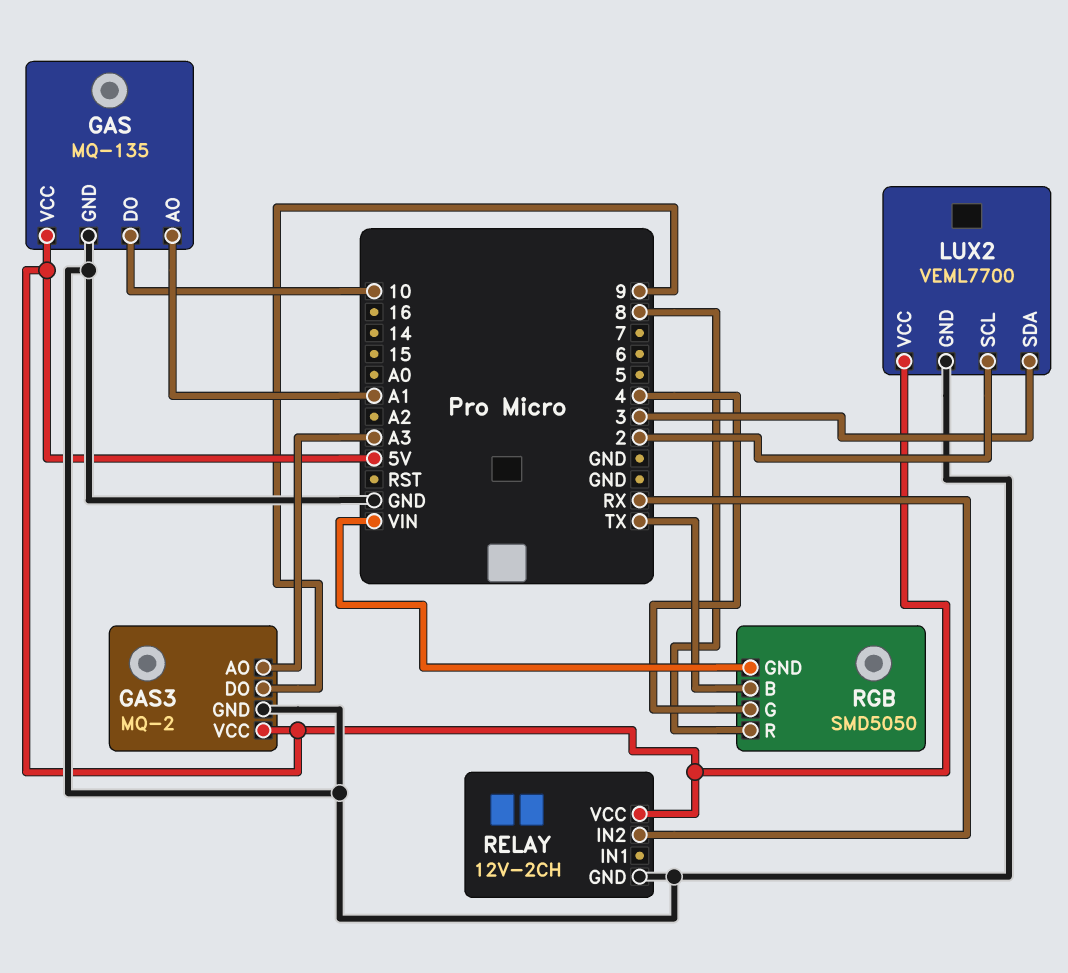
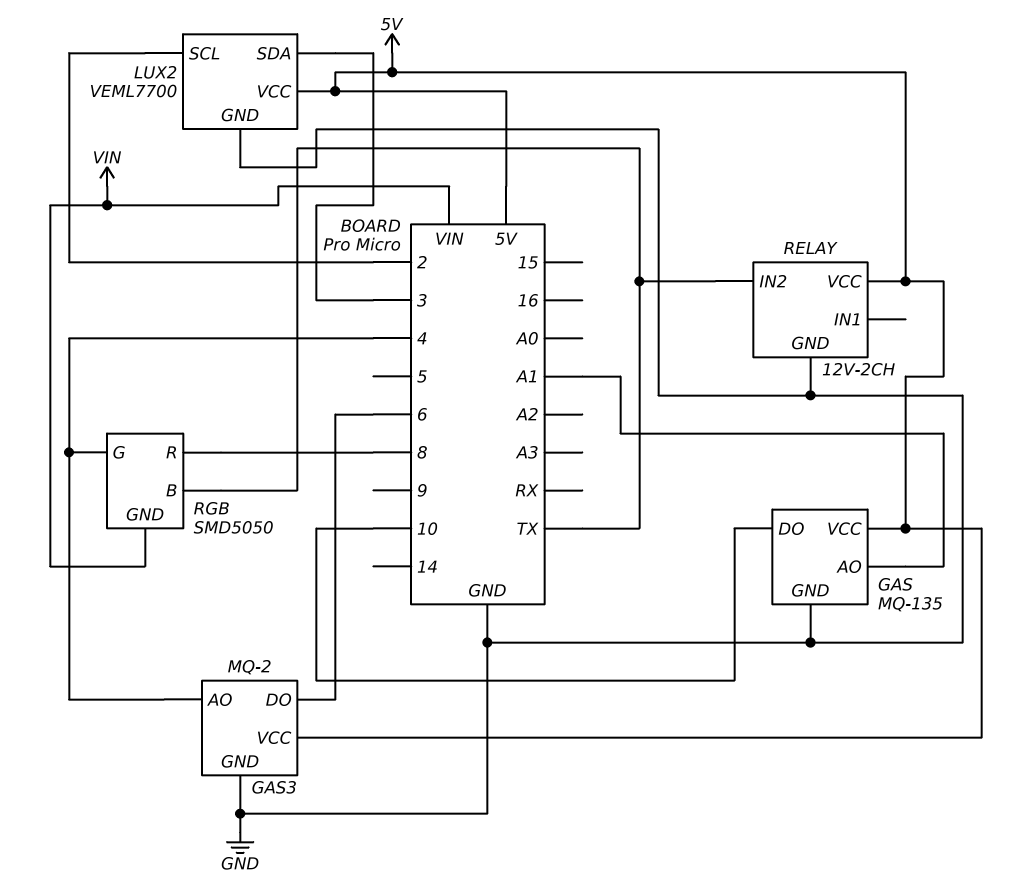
GAS3 pin AO: A3 -> 4
GAS3 pin DO: 9 -> 6
RELAY pin IN2: RX -> TX

